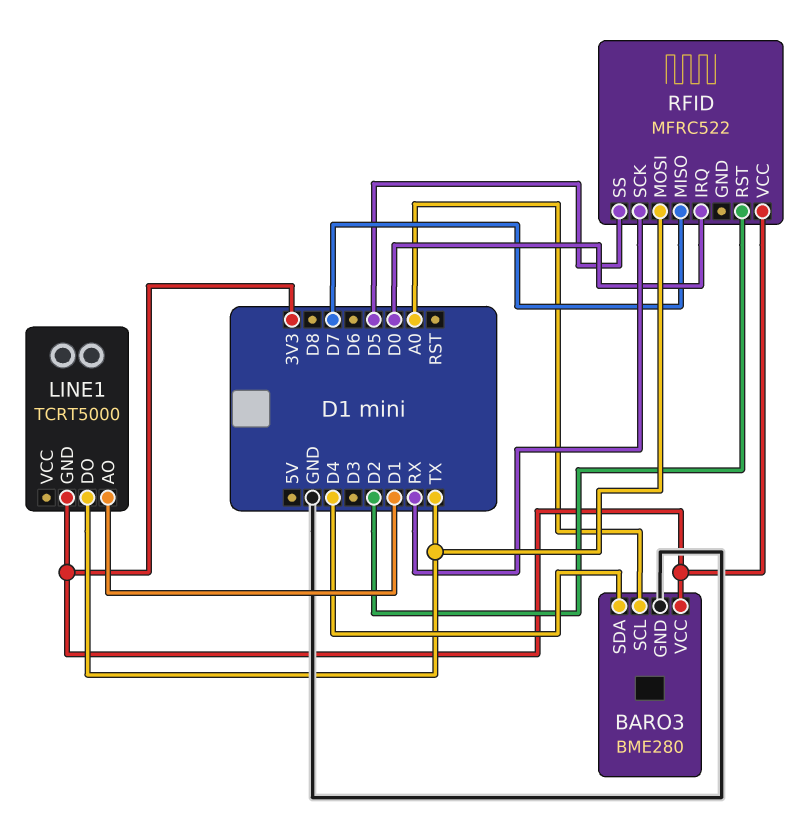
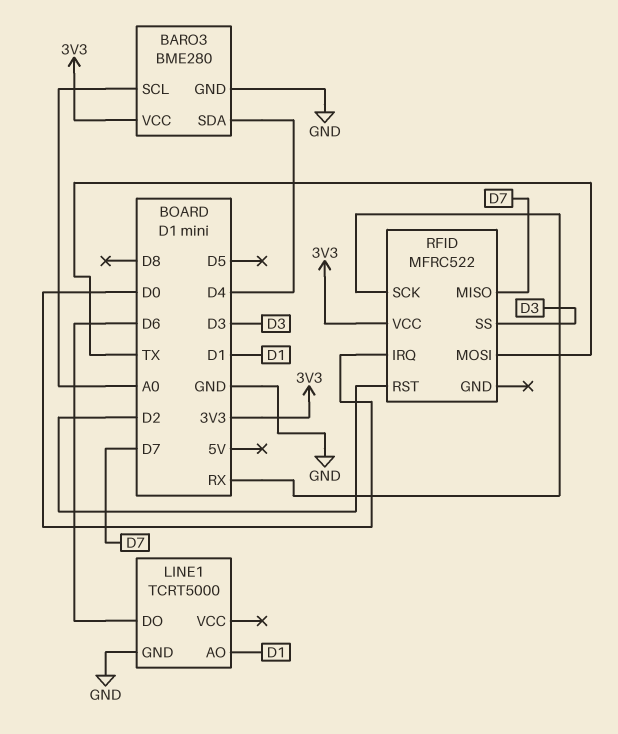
LINE1 pin DO: TX -> D6
LINE1 pin GND: 3V3 -> GND
RFID pin SS: D5 -> D3

